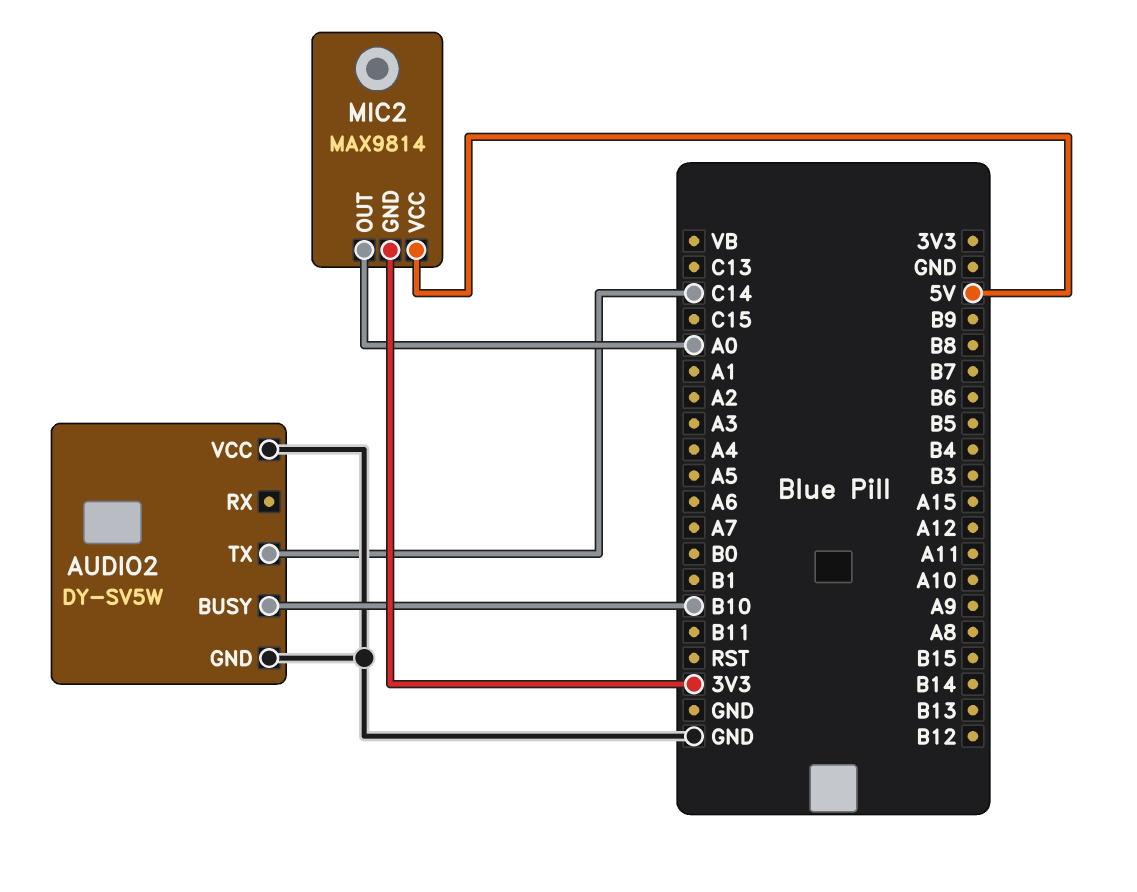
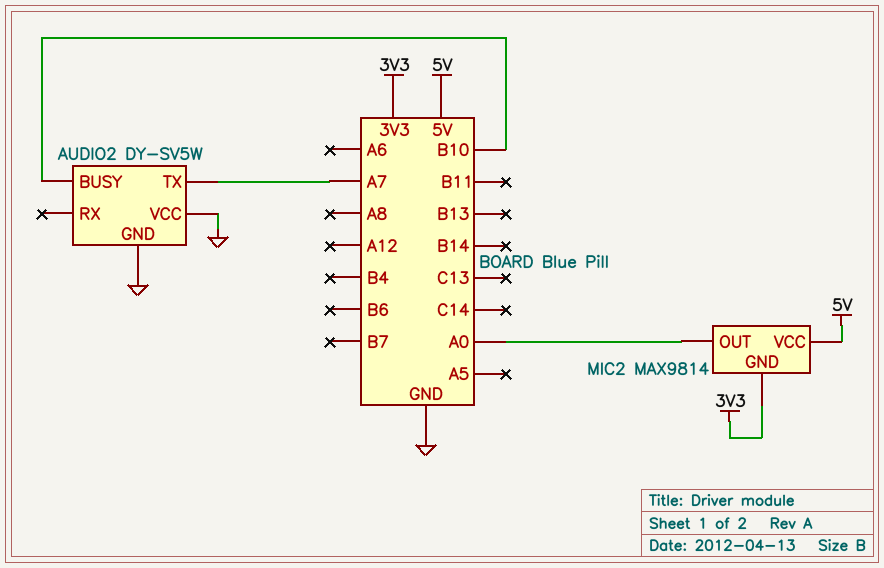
AUDIO2 pin TX: C14 -> A7

